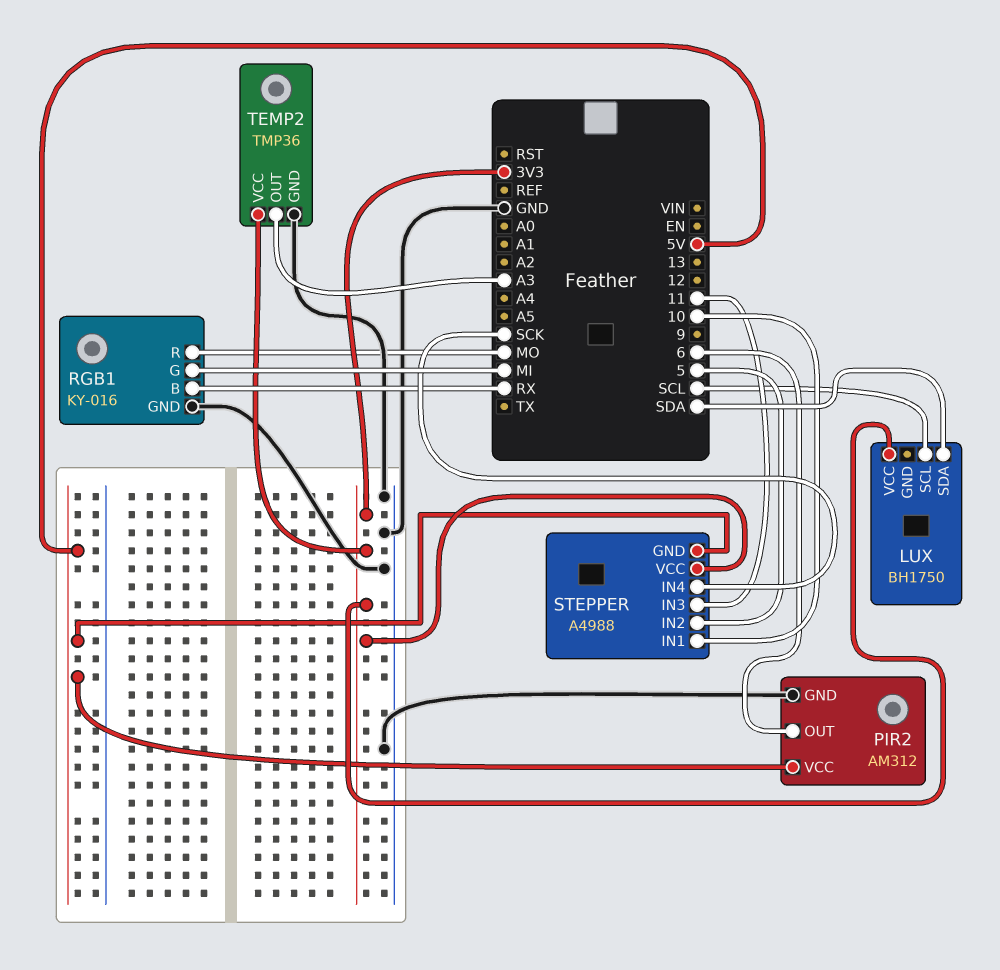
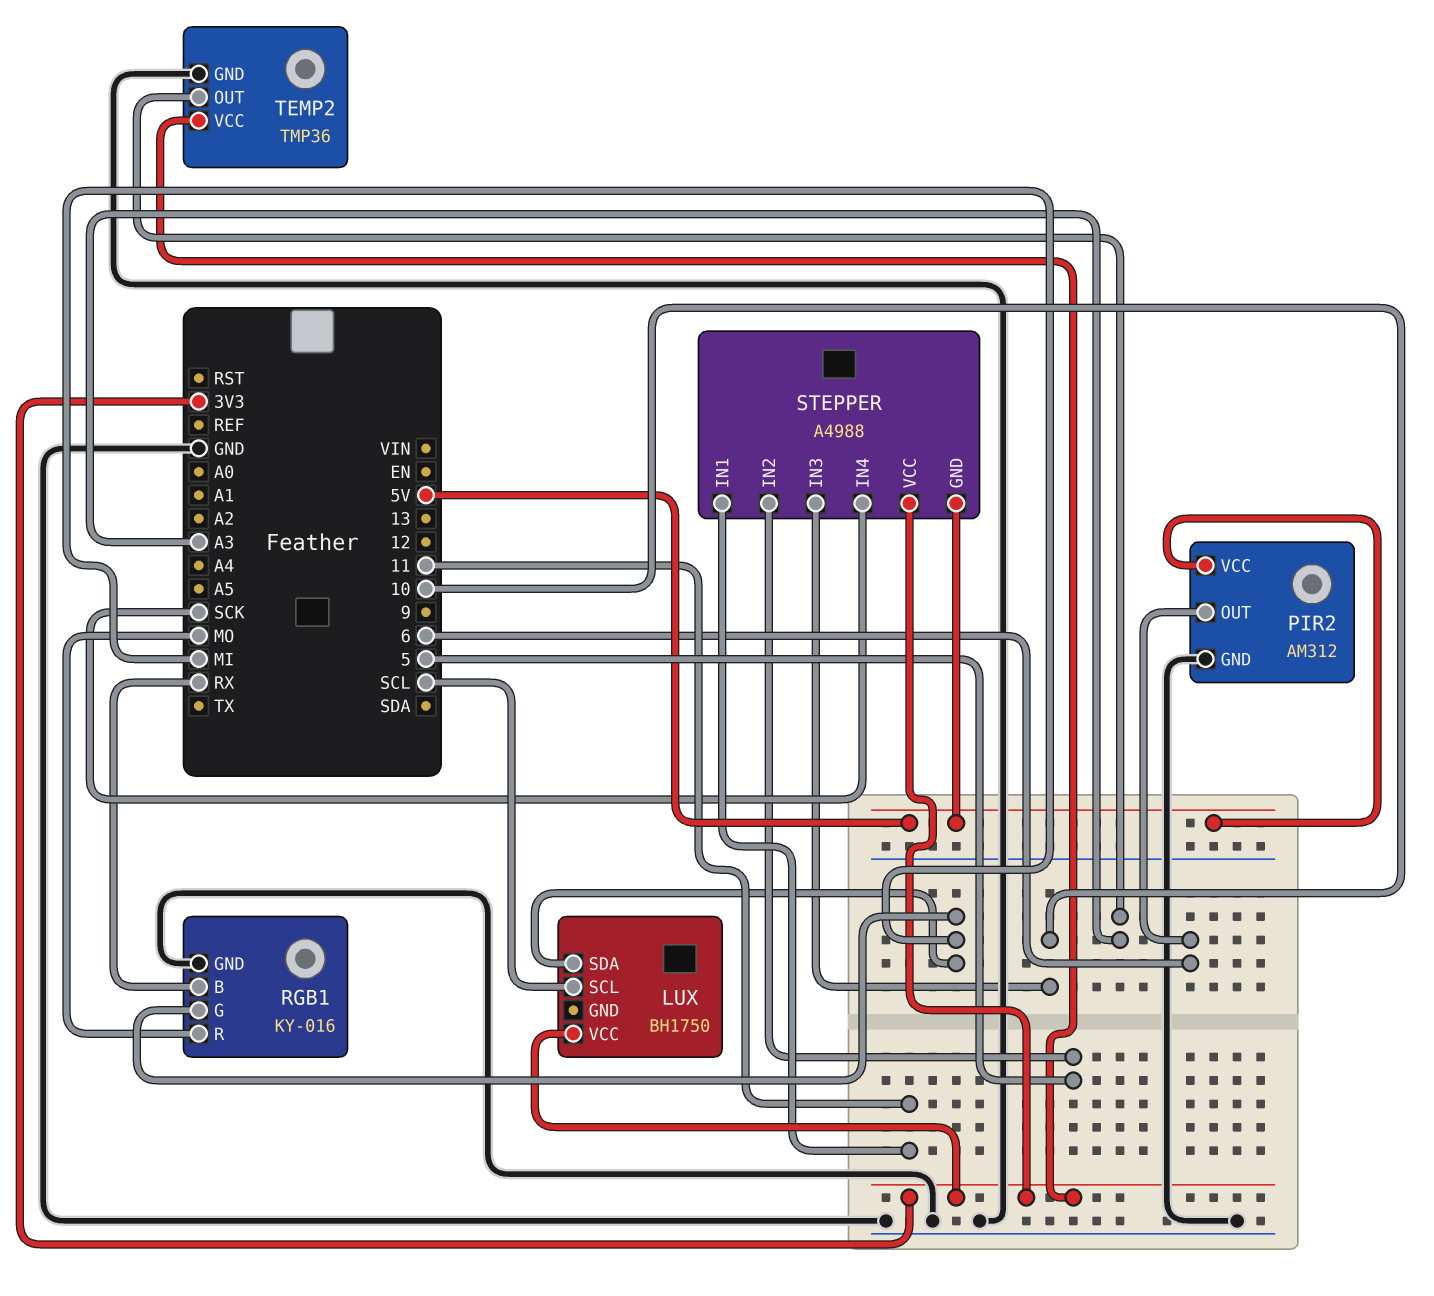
LUX pin SDA: SDA -> MI
STEPPER pin IN1: 10 -> 11
STEPPER pin IN3: 11 -> 10

